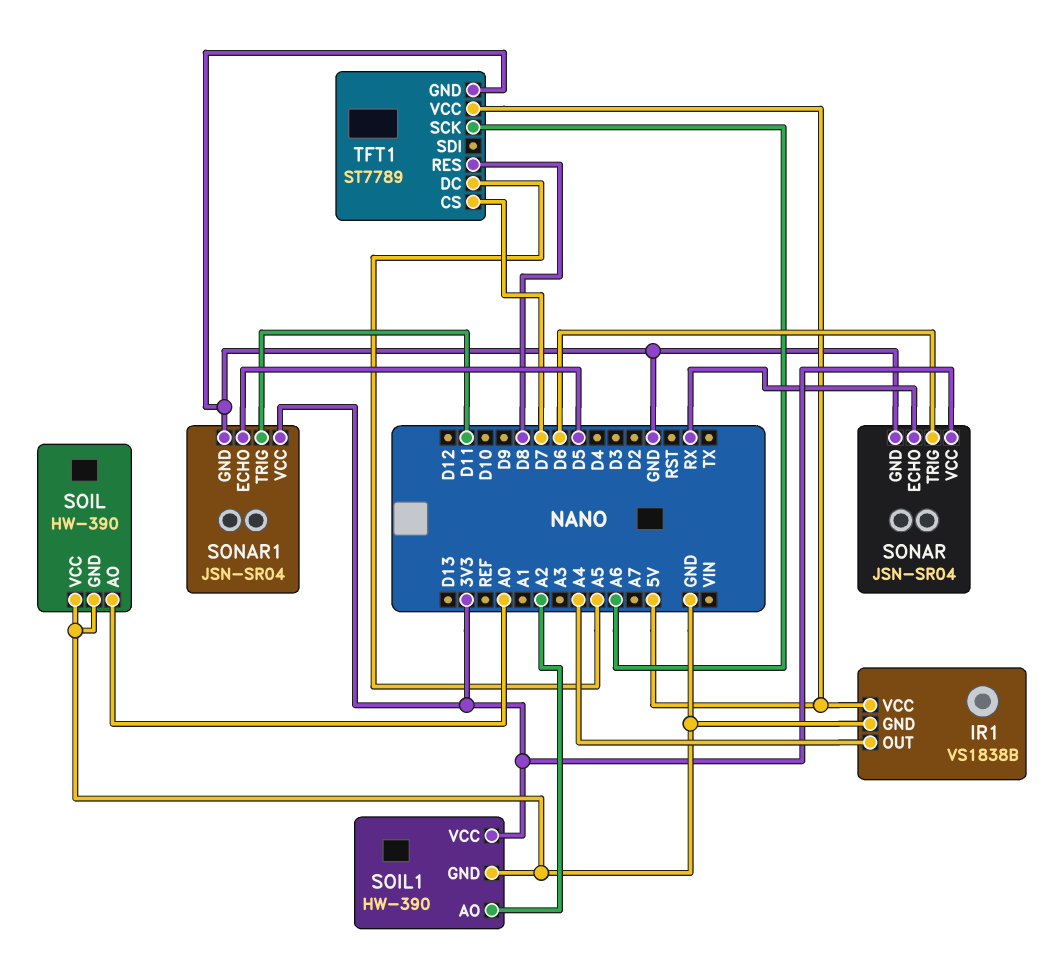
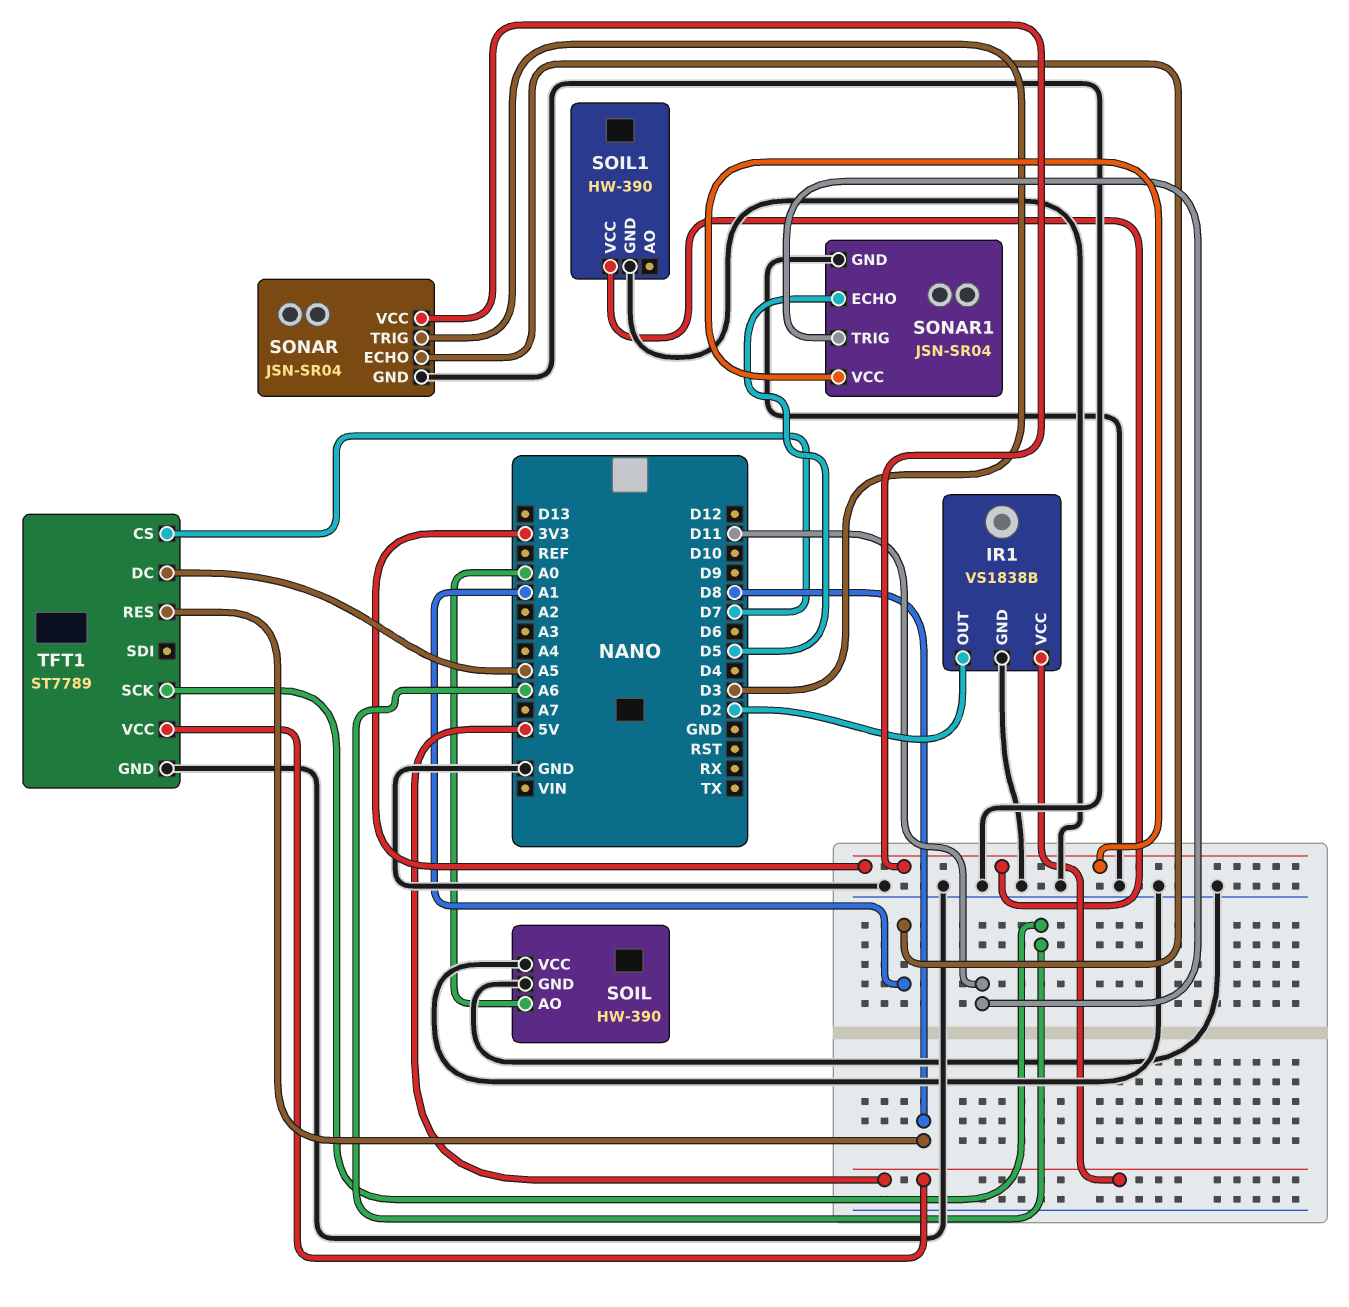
IR1 pin OUT: A4 -> D2
SOIL1 pin AO: A2 -> none
SONAR pin ECHO: RX -> A1
SONAR pin TRIG: D6 -> D3

